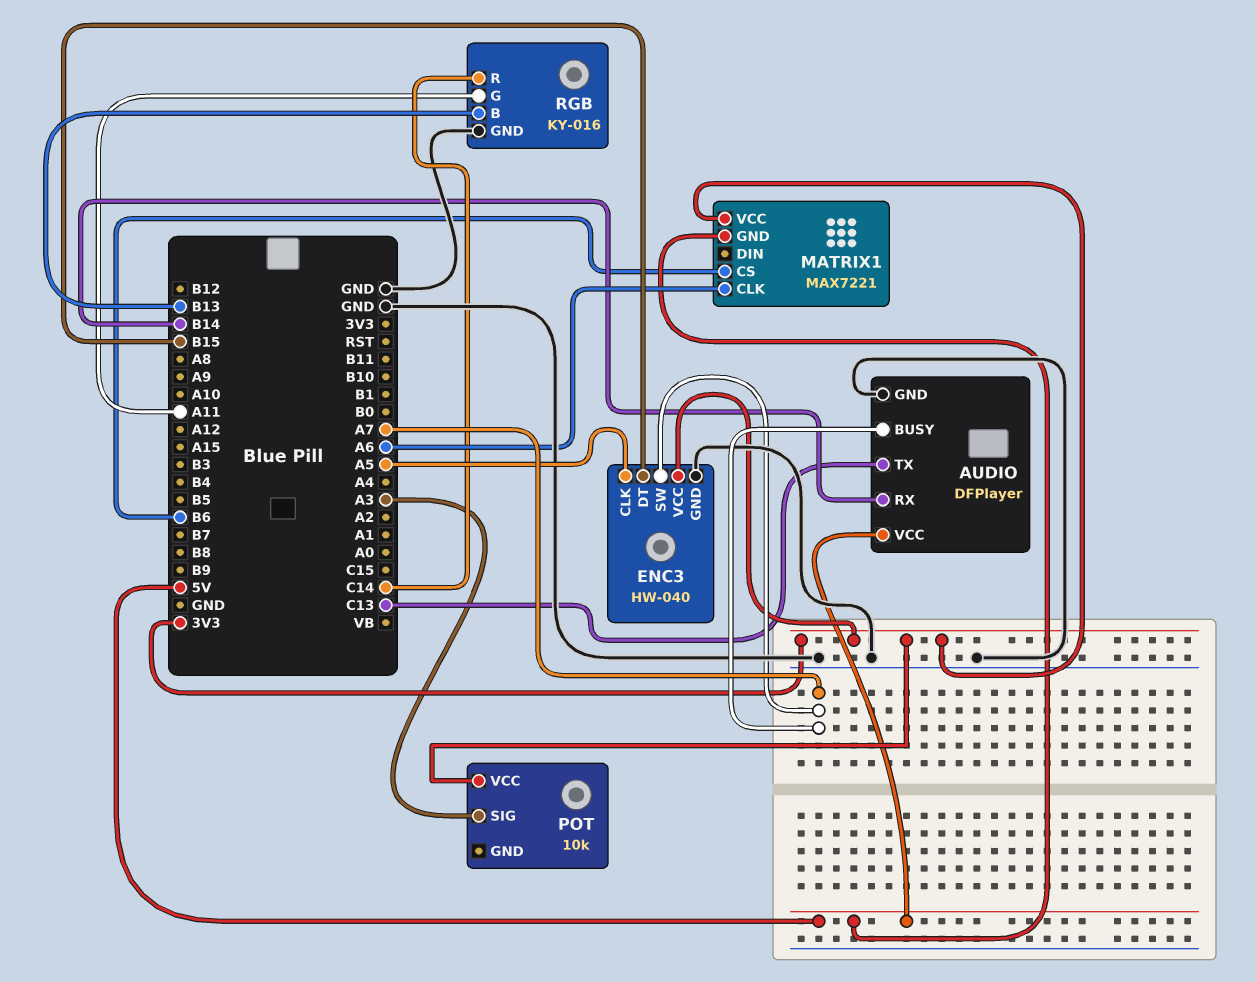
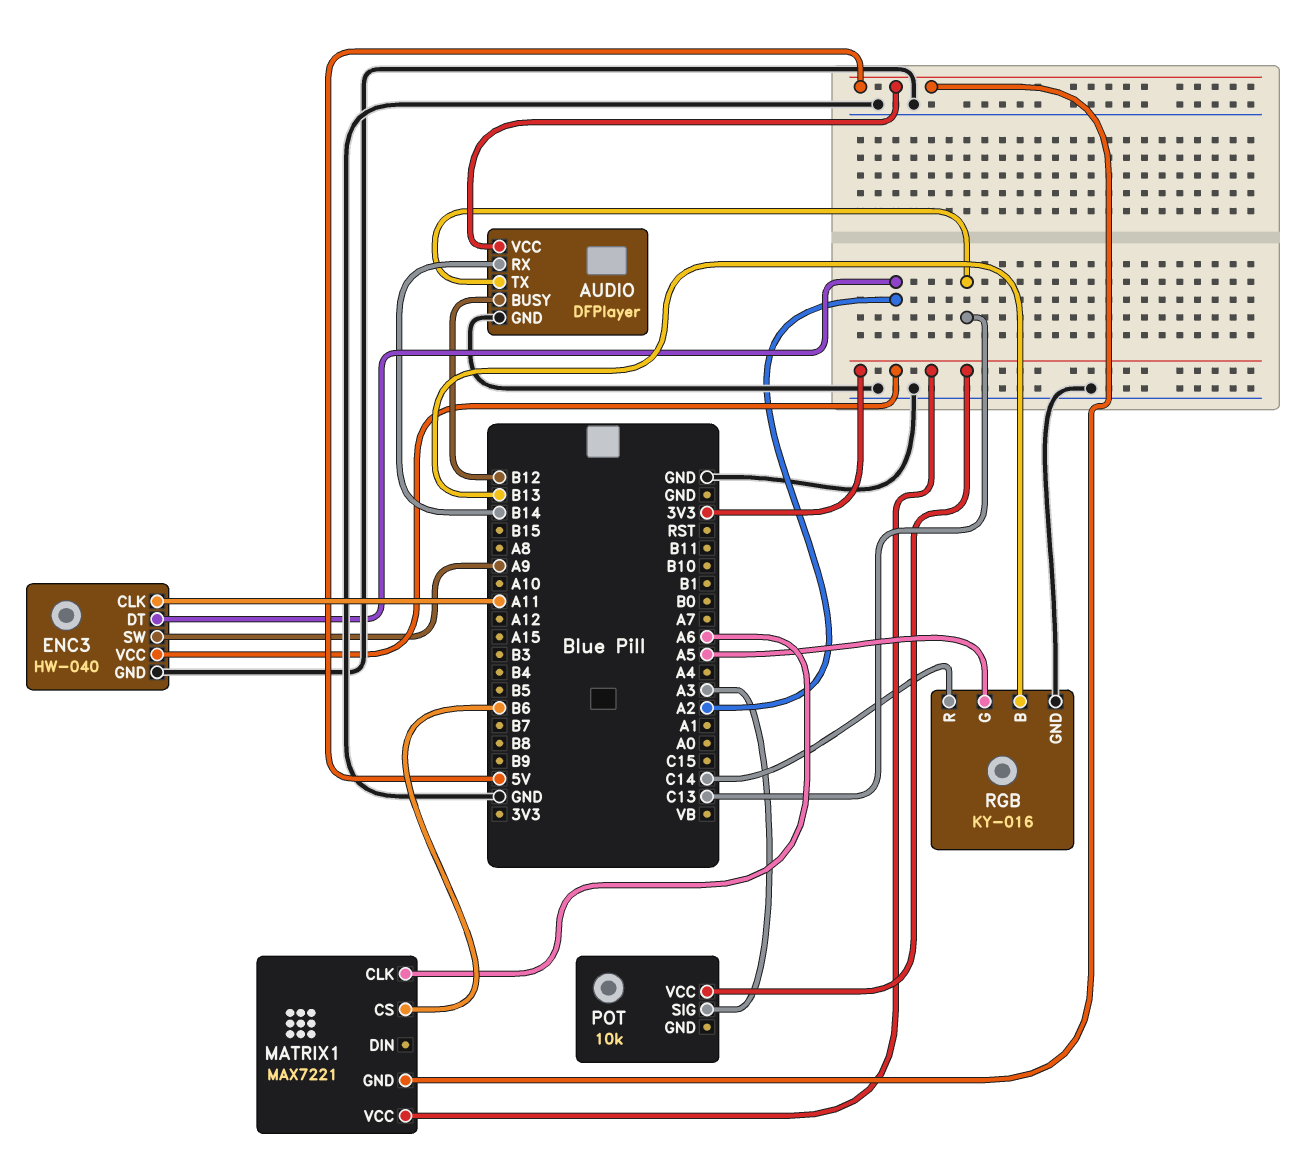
AUDIO pin BUSY: A7 -> B12
ENC3 pin CLK: A5 -> A11
ENC3 pin DT: B15 -> A2
ENC3 pin SW: A7 -> A9
RGB pin G: A11 -> A5

